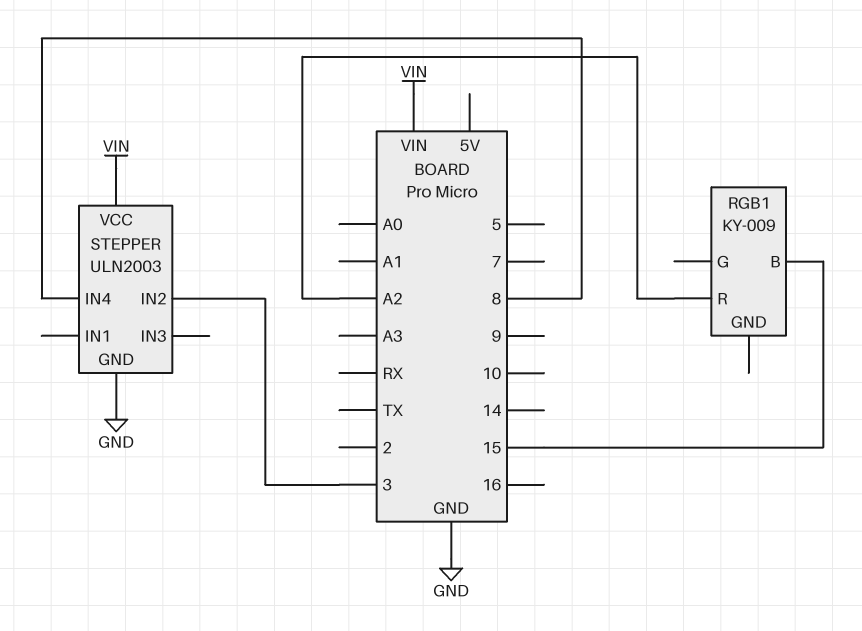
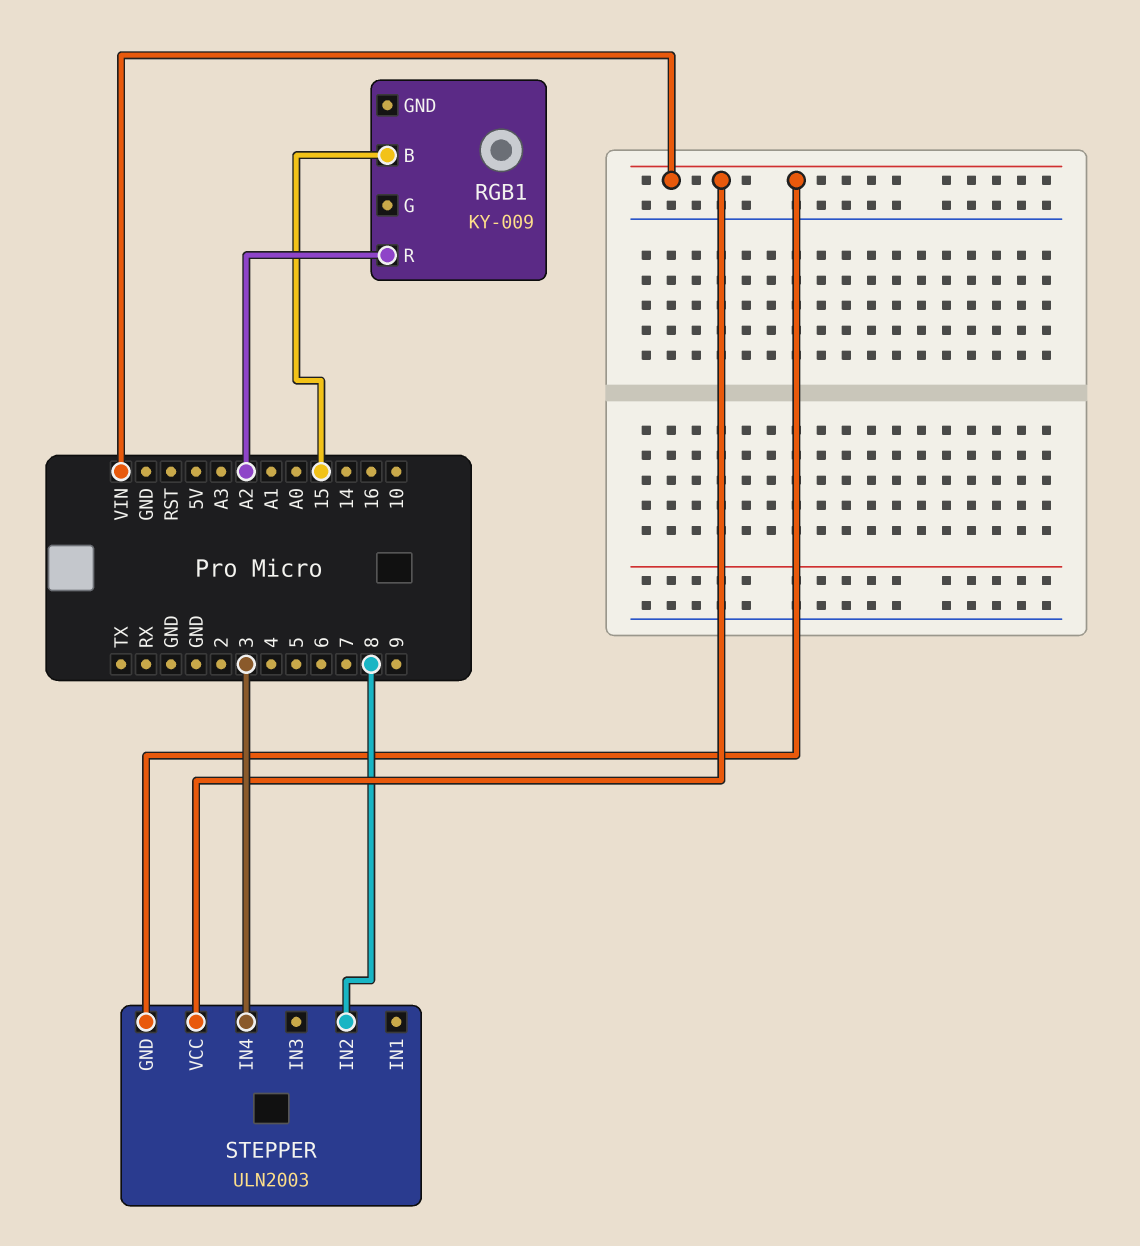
STEPPER pin GND: GND -> VIN
STEPPER pin IN2: 3 -> 8
STEPPER pin IN4: 8 -> 3

